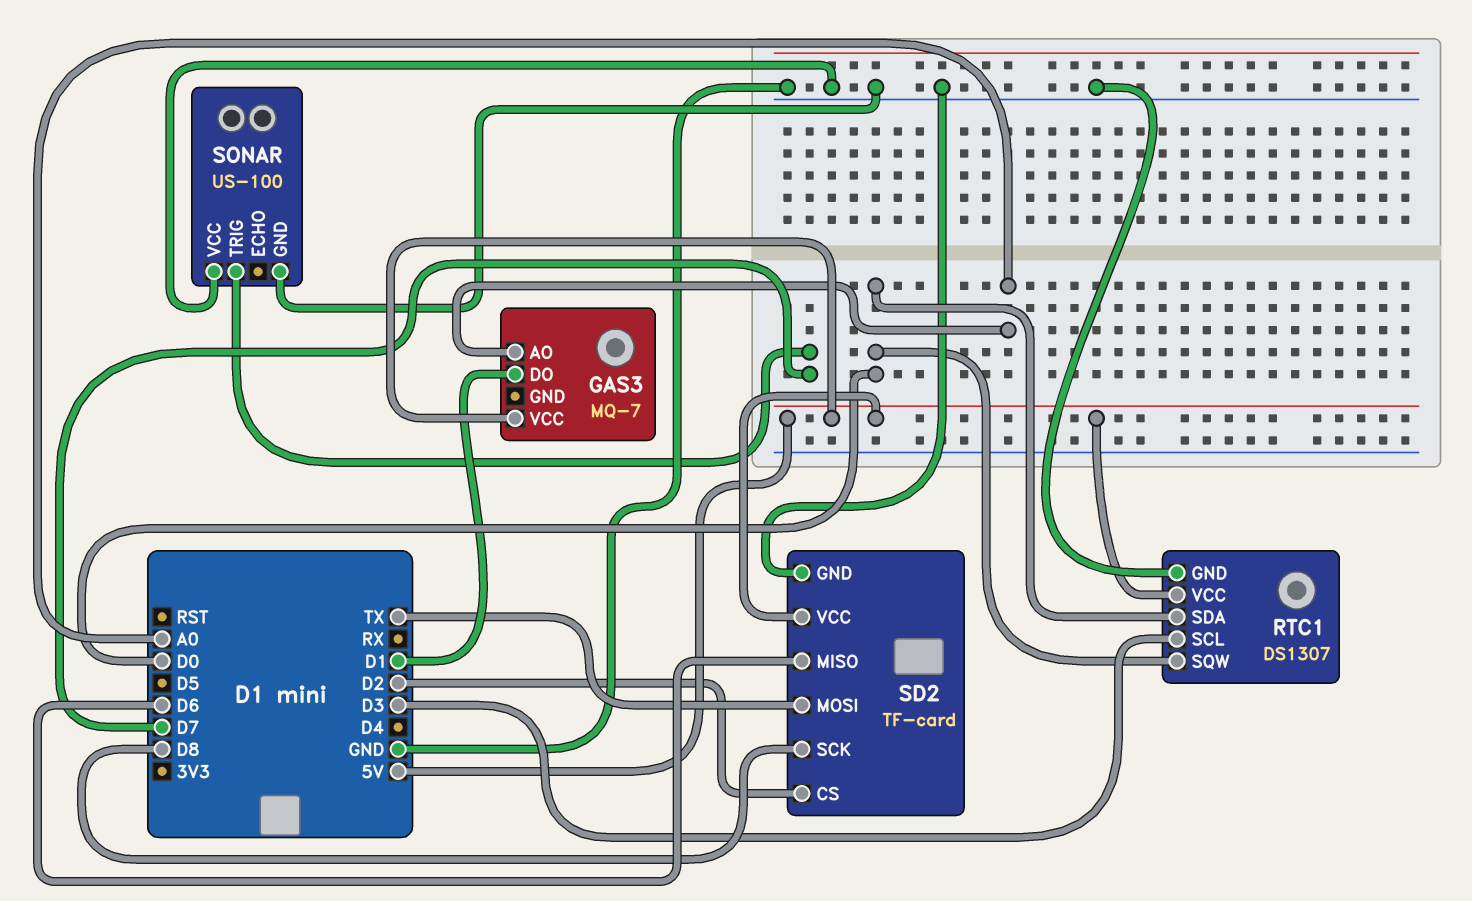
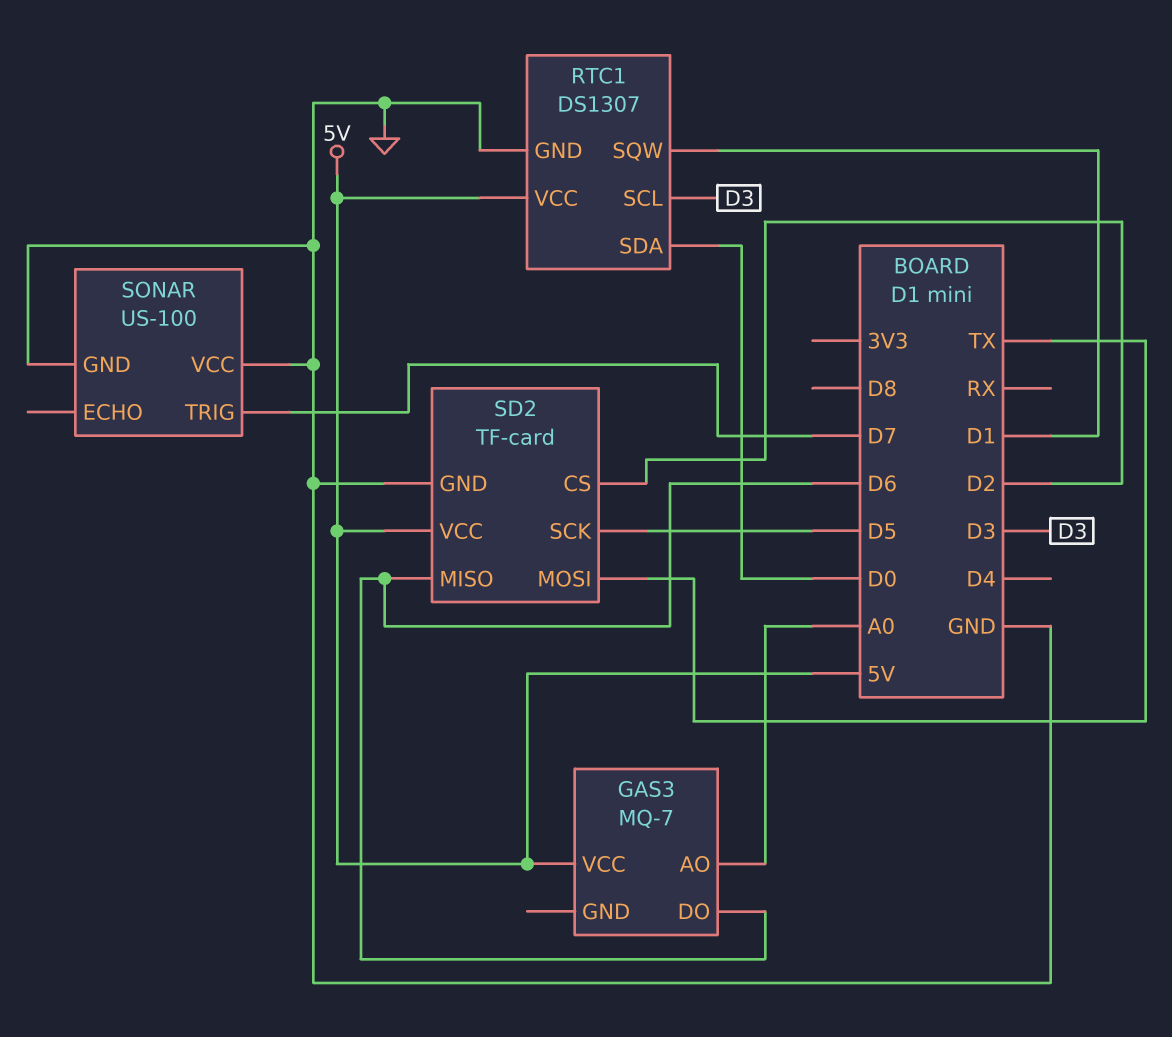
GAS3 pin DO: D1 -> D6
RTC1 pin SQW: D0 -> D1
SD2 pin SCK: D8 -> D5

